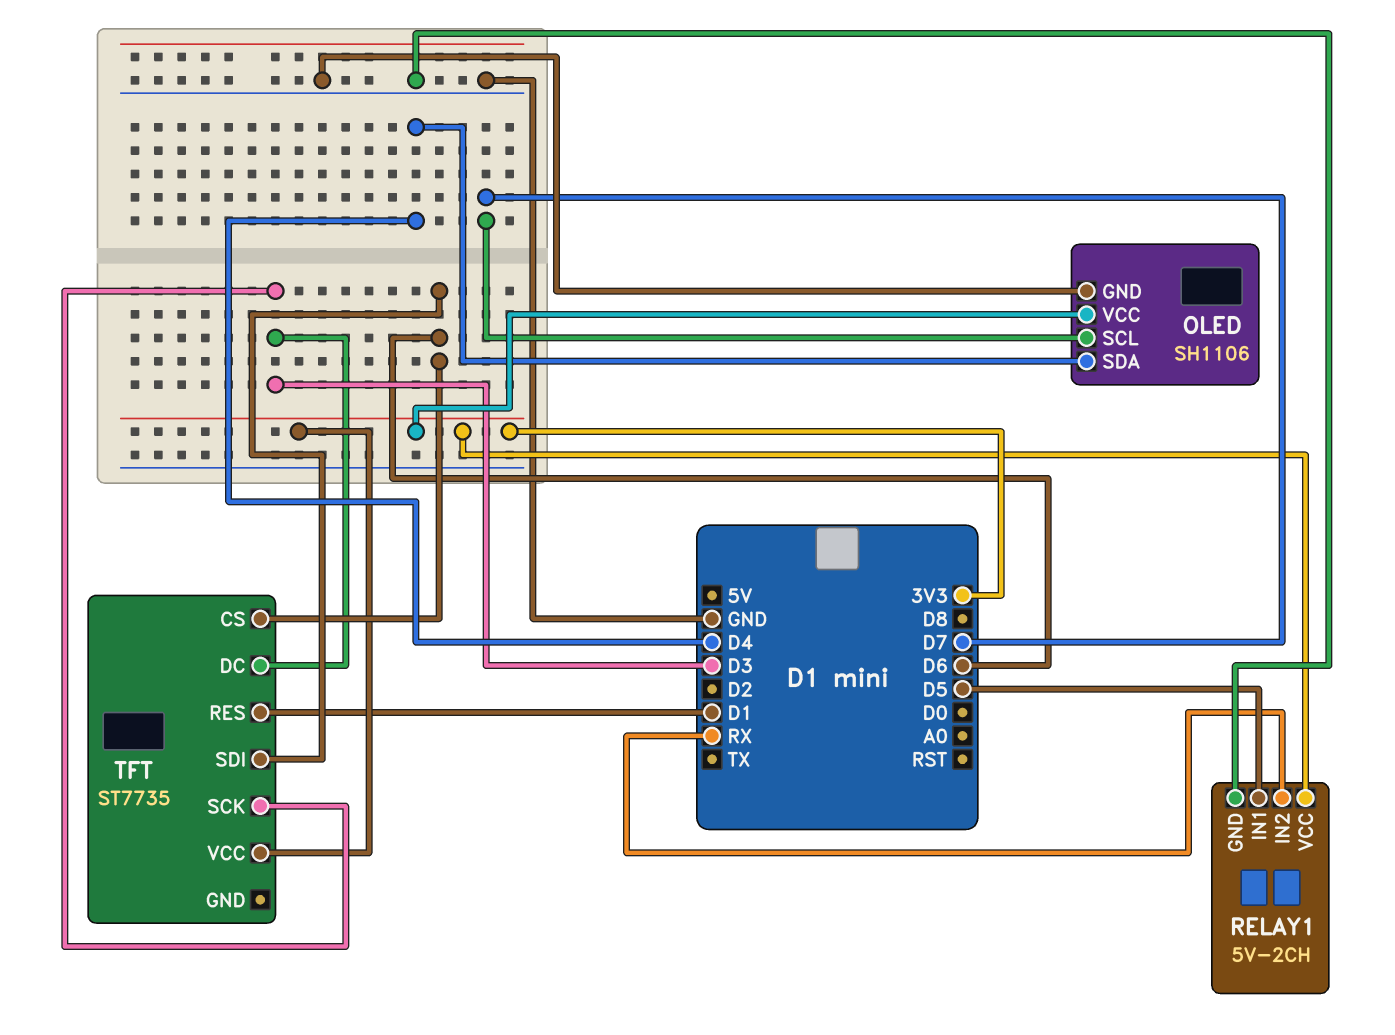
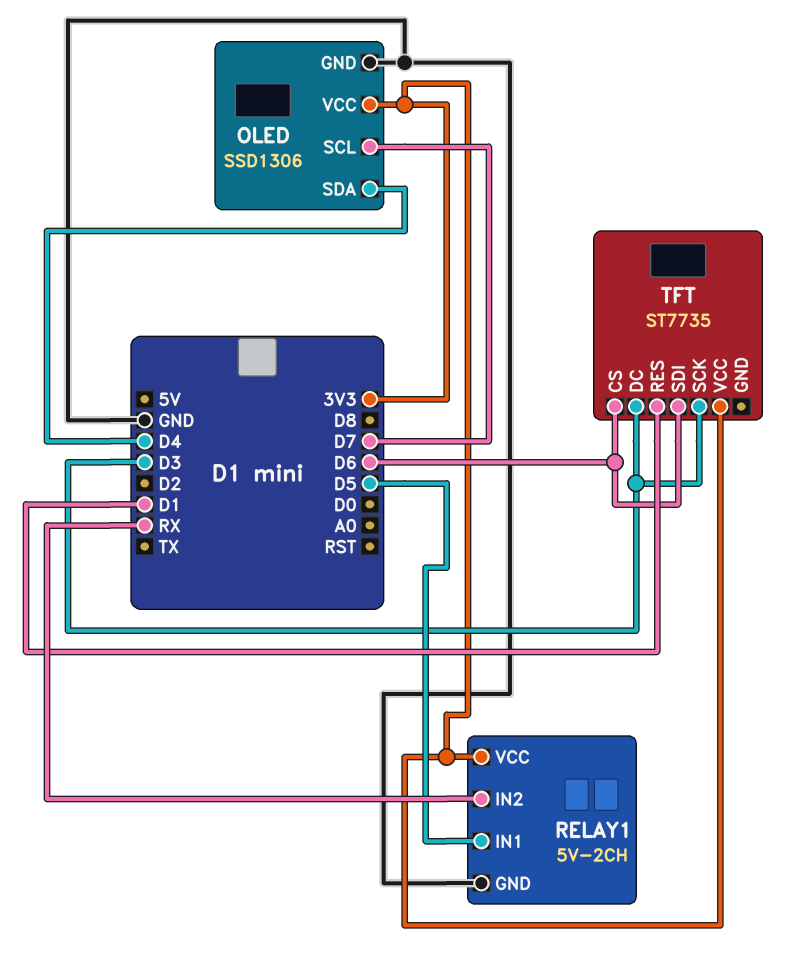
OLED: SH1106 -> SSD1306

